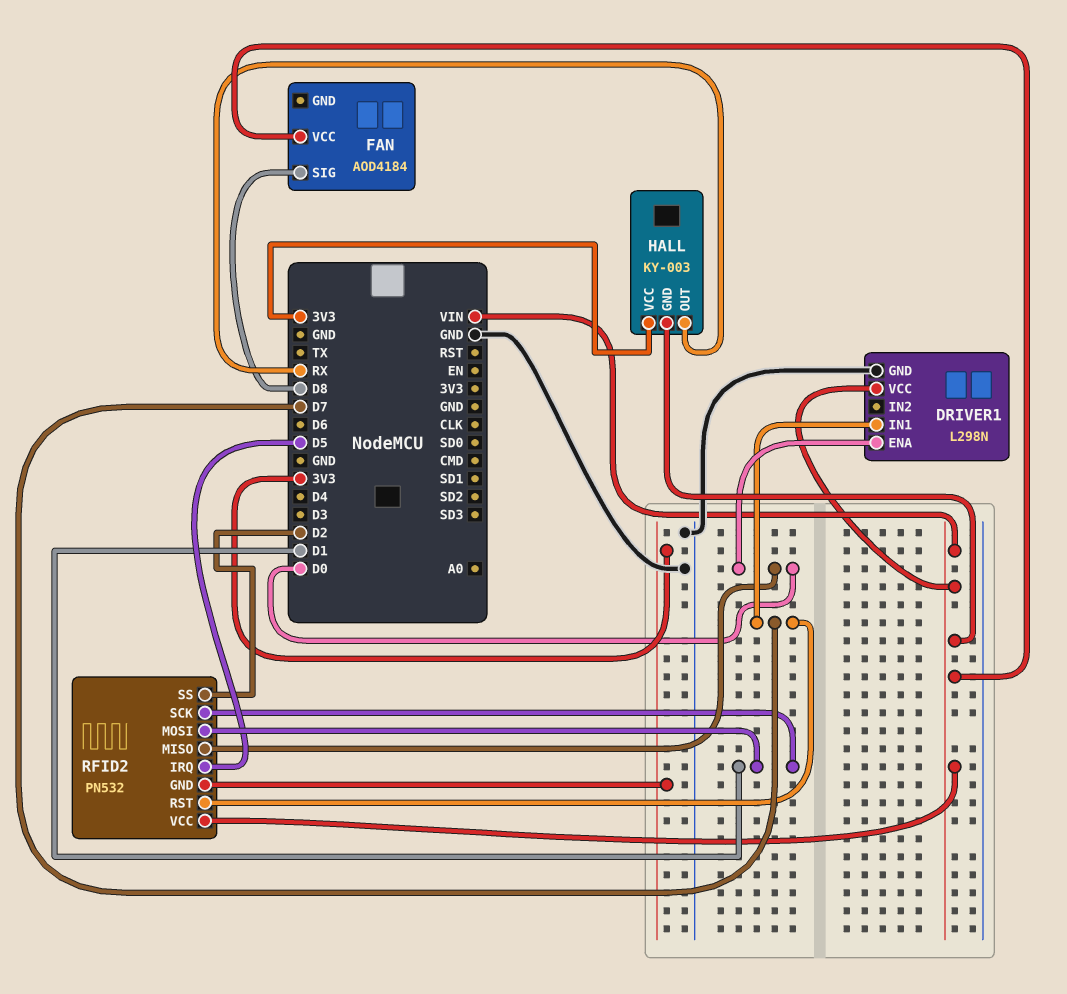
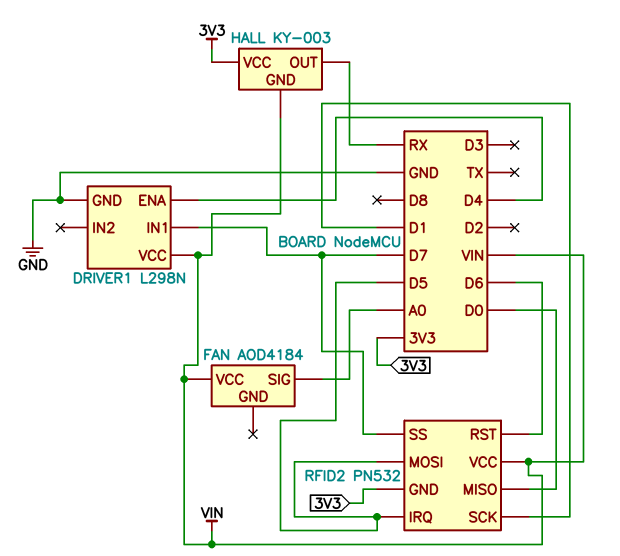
DRIVER1 pin ENA: D0 -> D4
FAN pin SIG: D8 -> A0
RFID2 pin MOSI: D1 -> D5
RFID2 pin RST: D7 -> D6
RFID2 pin SS: D2 -> D7

